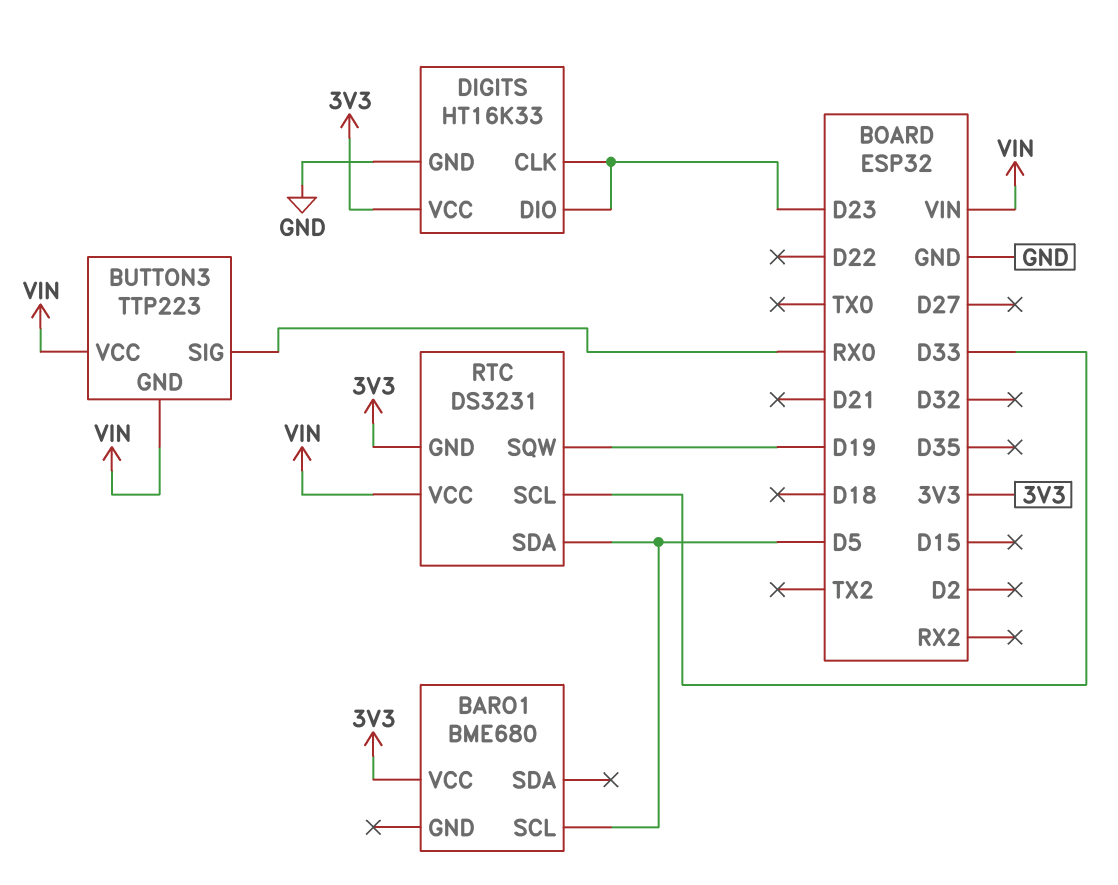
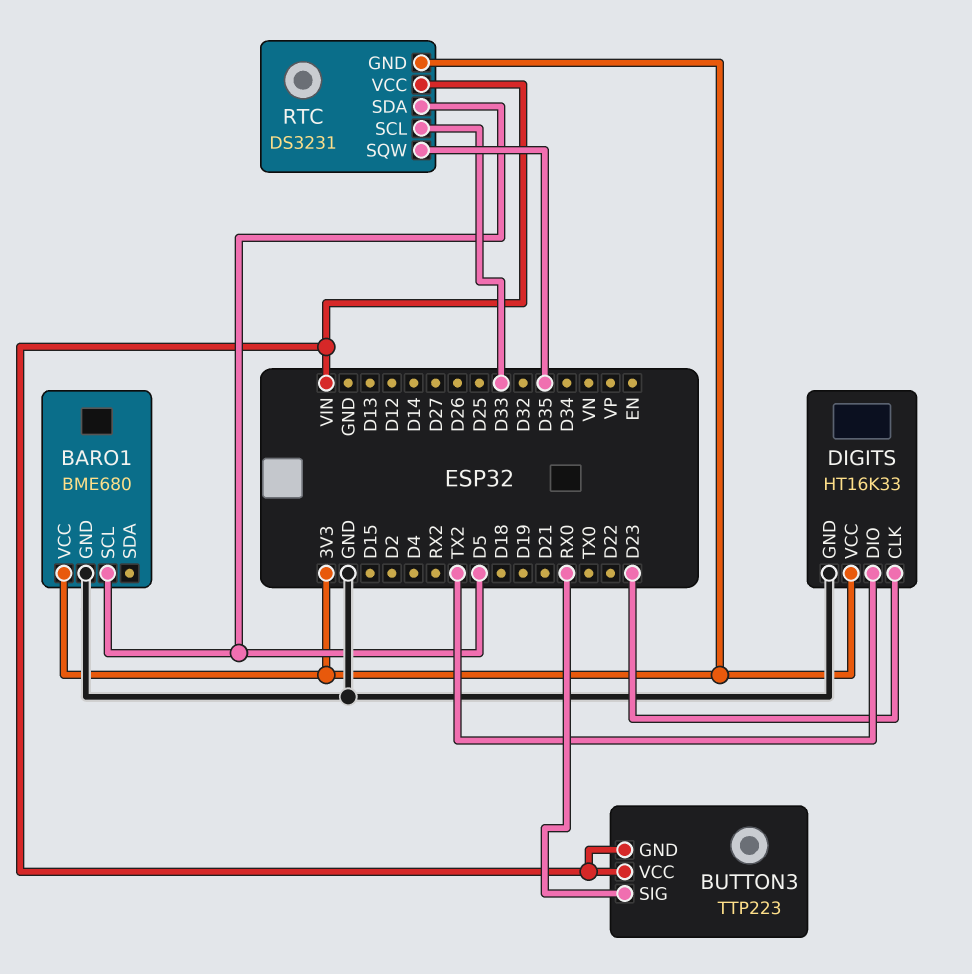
BARO1 pin GND: none -> GND
DIGITS pin DIO: D23 -> TX2
RTC pin SQW: D19 -> D35

